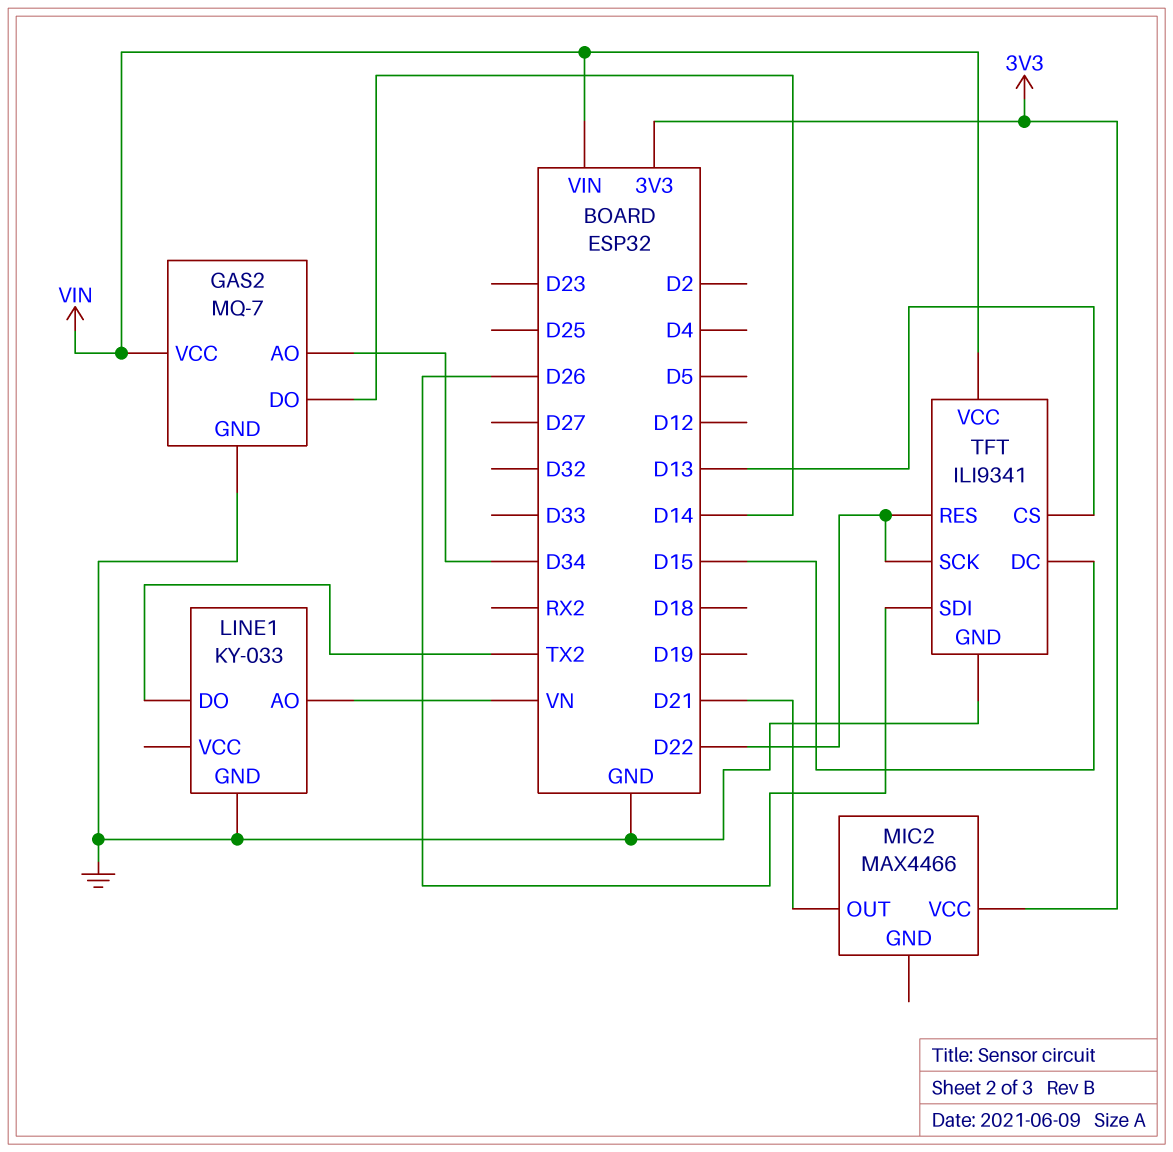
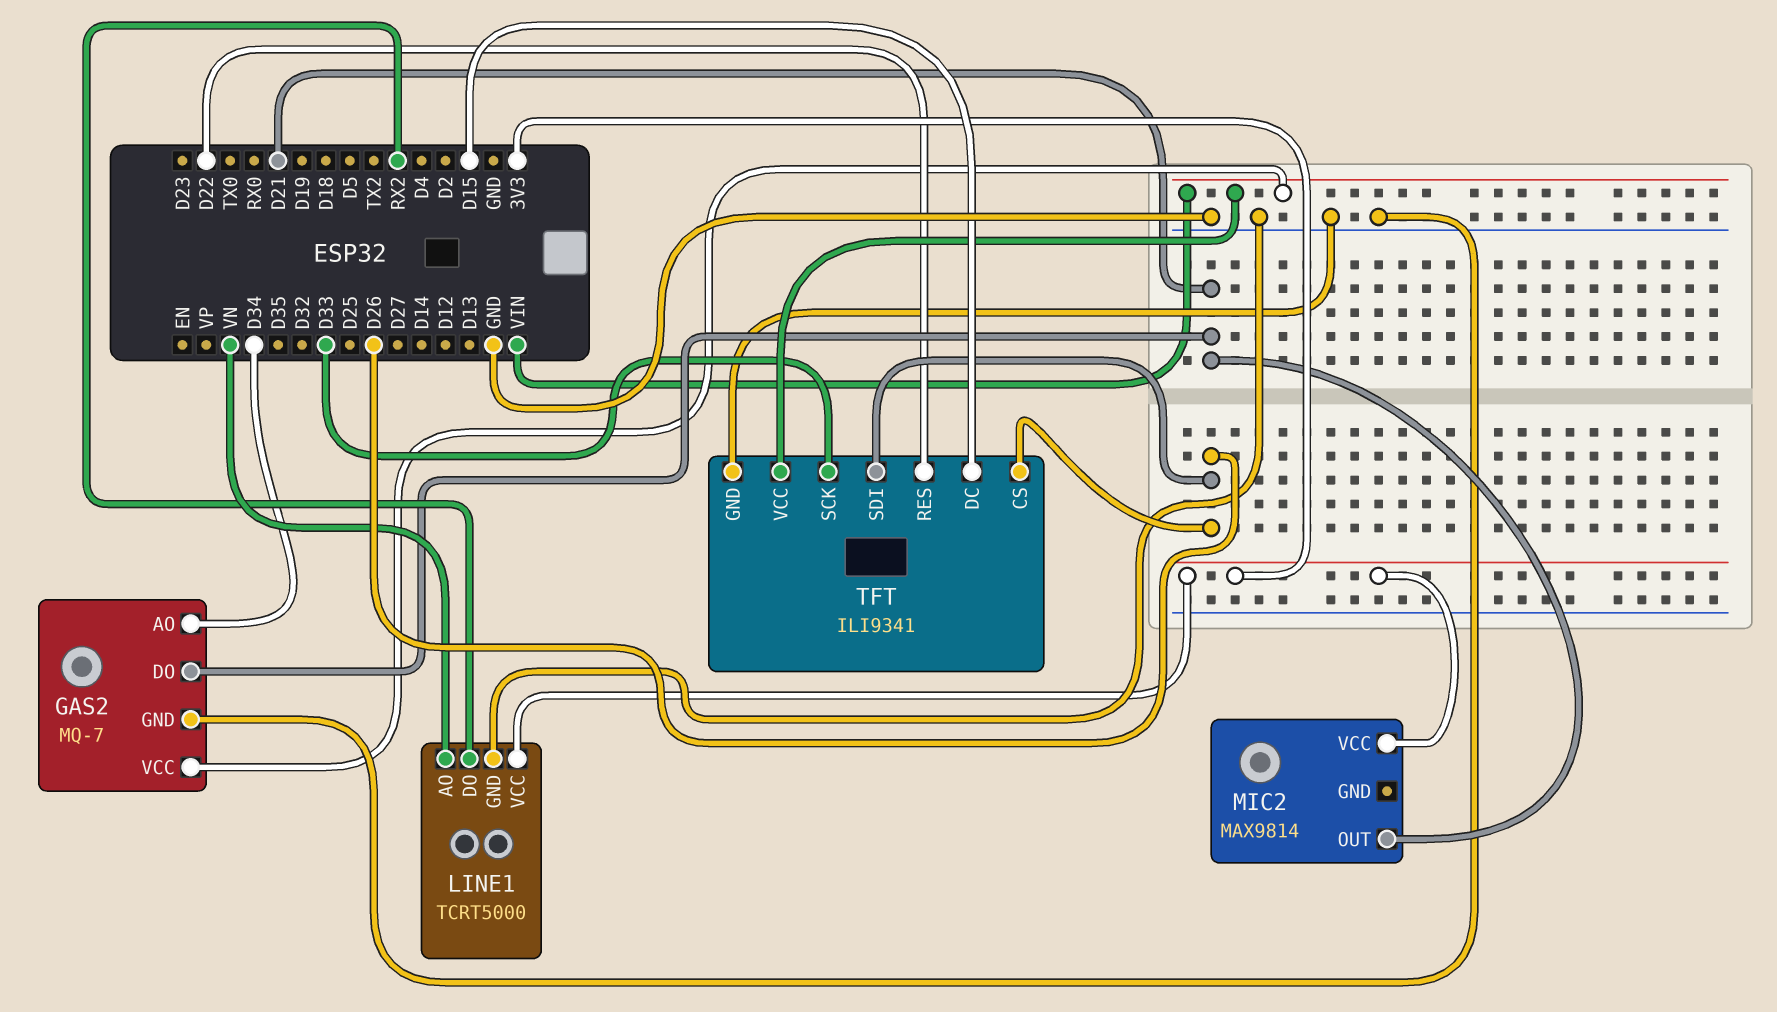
GAS2 pin DO: D14 -> D21
LINE1: KY-033 -> TCRT5000
LINE1 pin DO: TX2 -> RX2
LINE1 pin VCC: none -> 3V3
MIC2: MAX4466 -> MAX9814
TFT pin CS: D13 -> D26
TFT pin SCK: D22 -> D33

